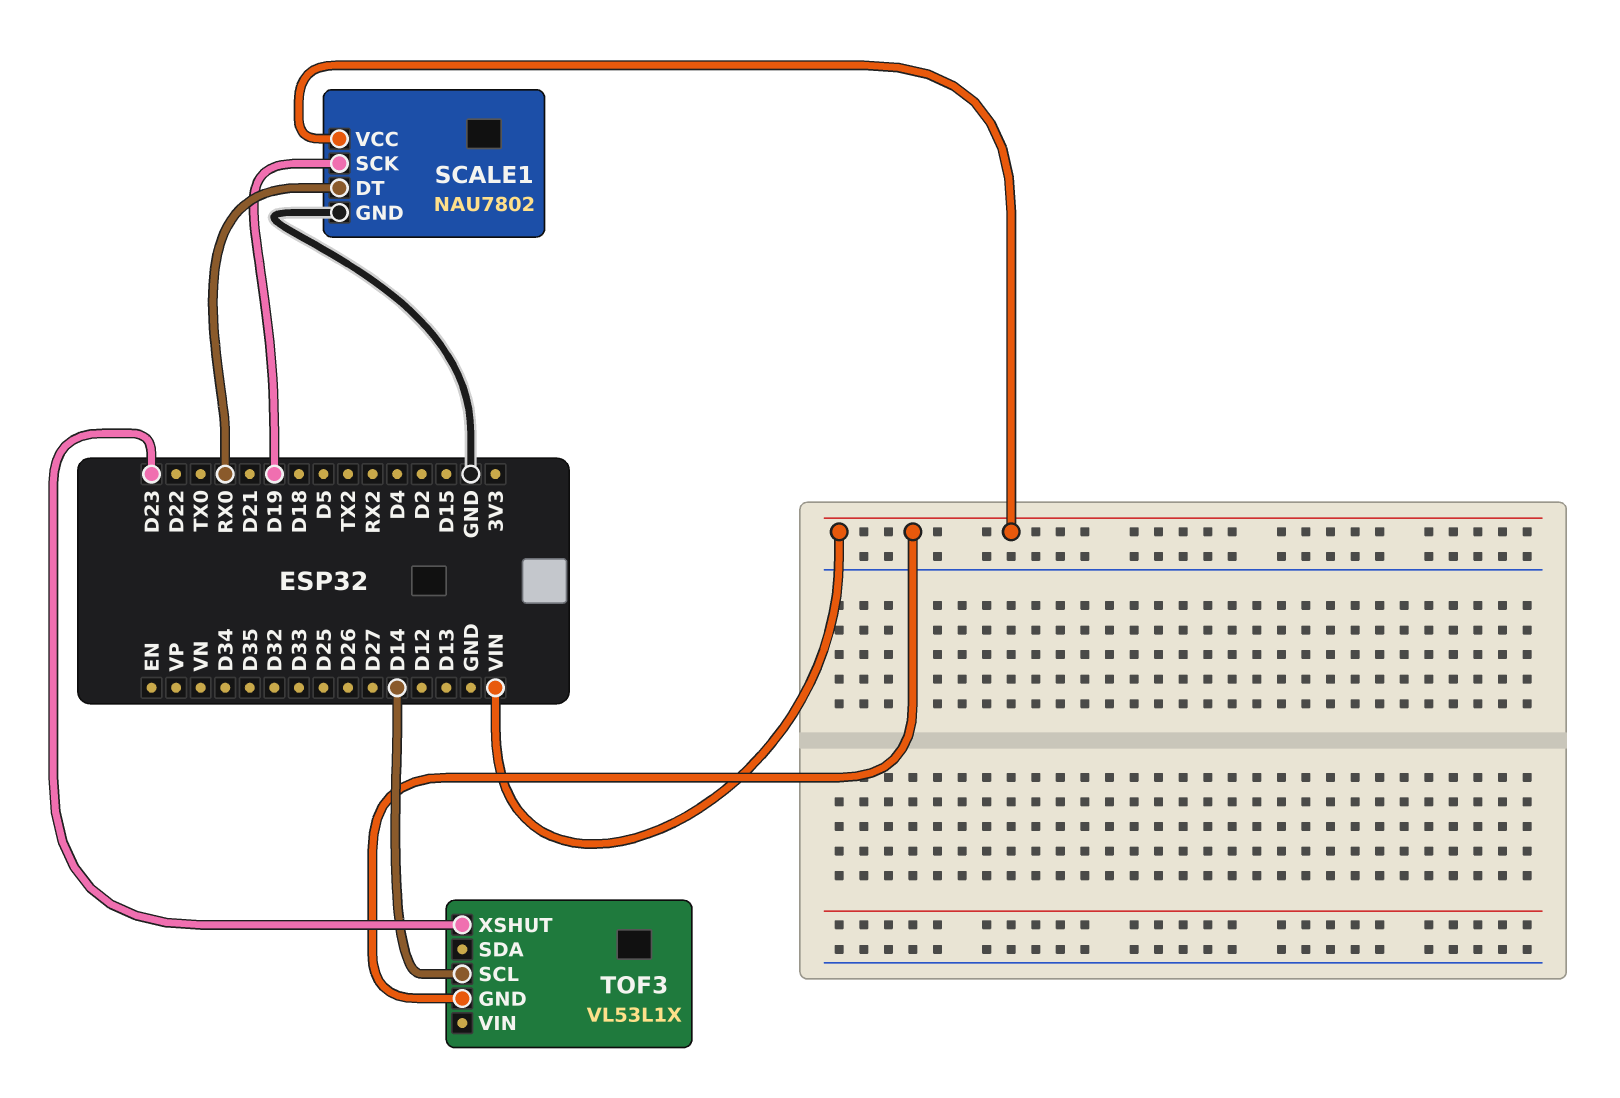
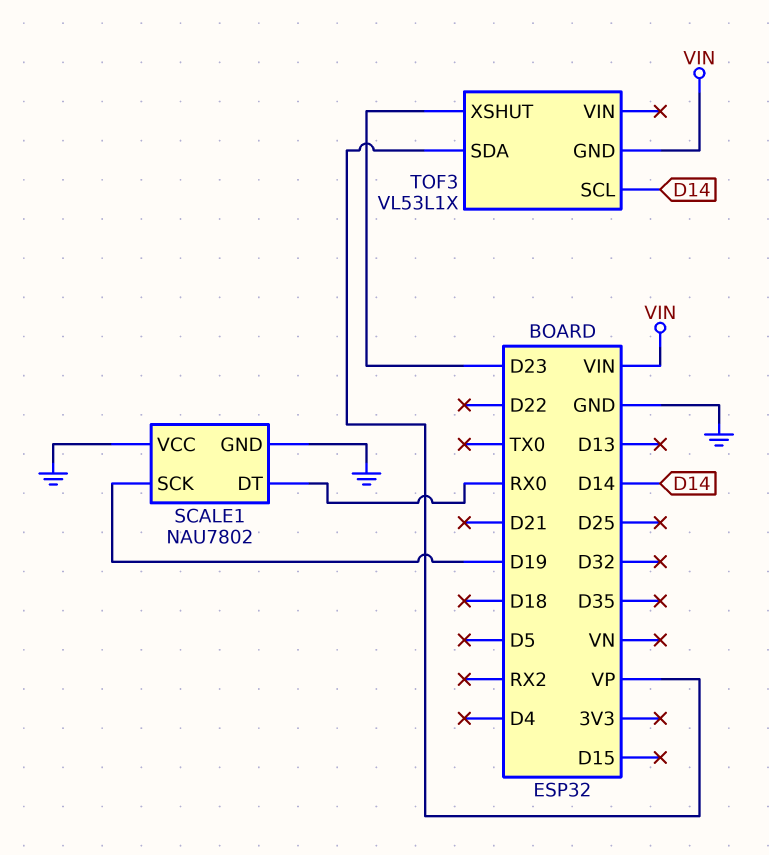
SCALE1 pin VCC: VIN -> GND
TOF3 pin SDA: none -> VP

